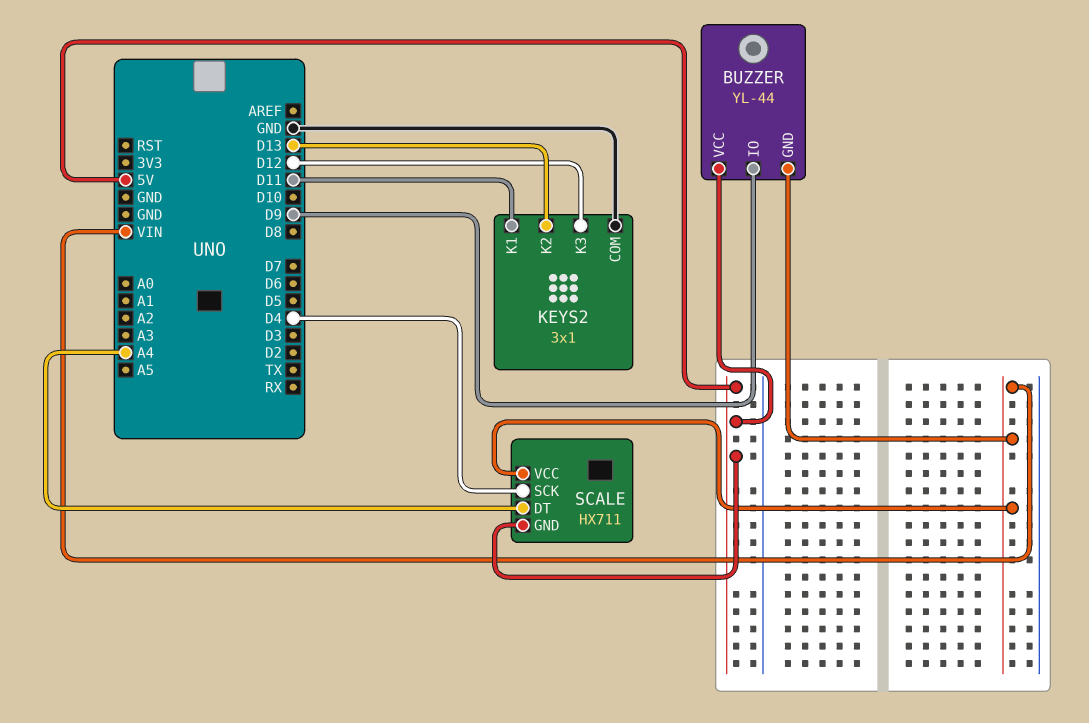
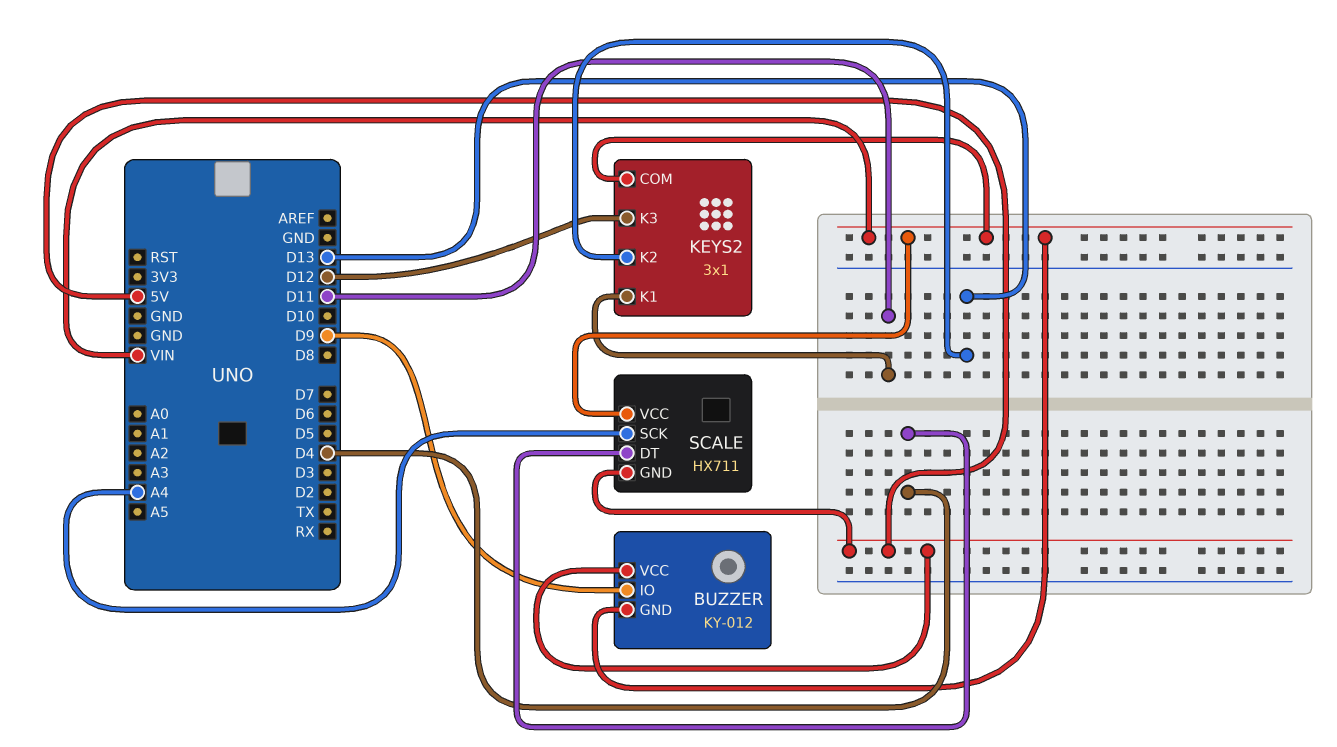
BUZZER: YL-44 -> KY-012
KEYS2 pin COM: GND -> VIN
SCALE pin DT: A4 -> D4
SCALE pin SCK: D4 -> A4

